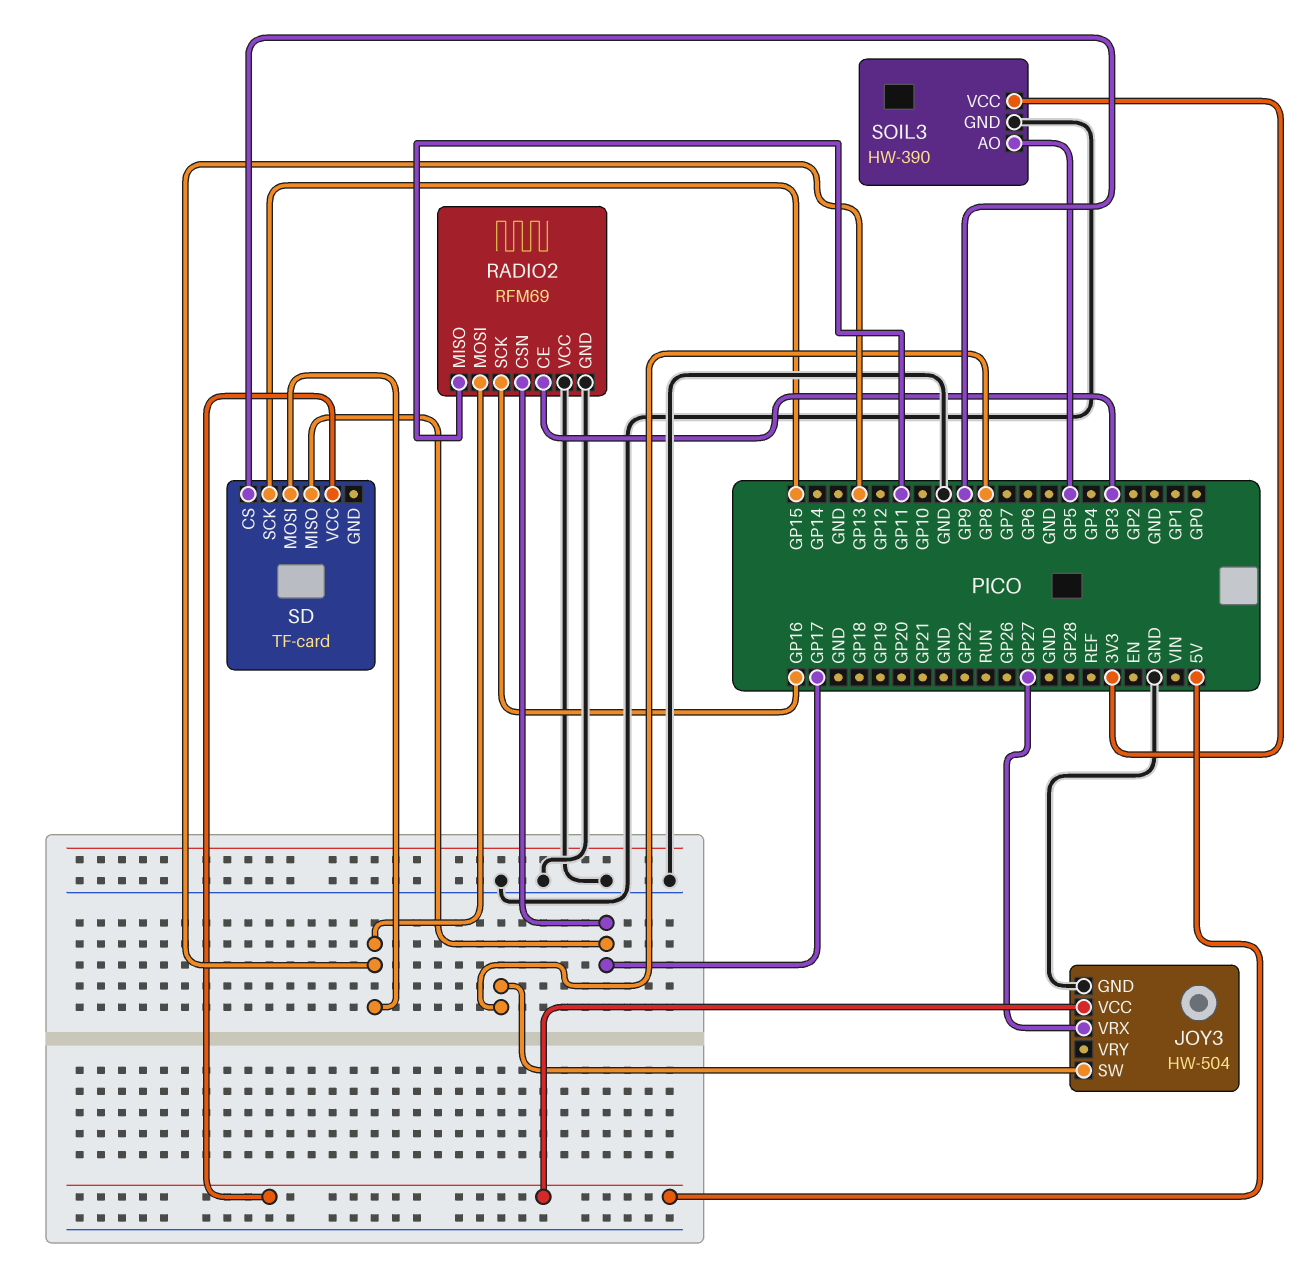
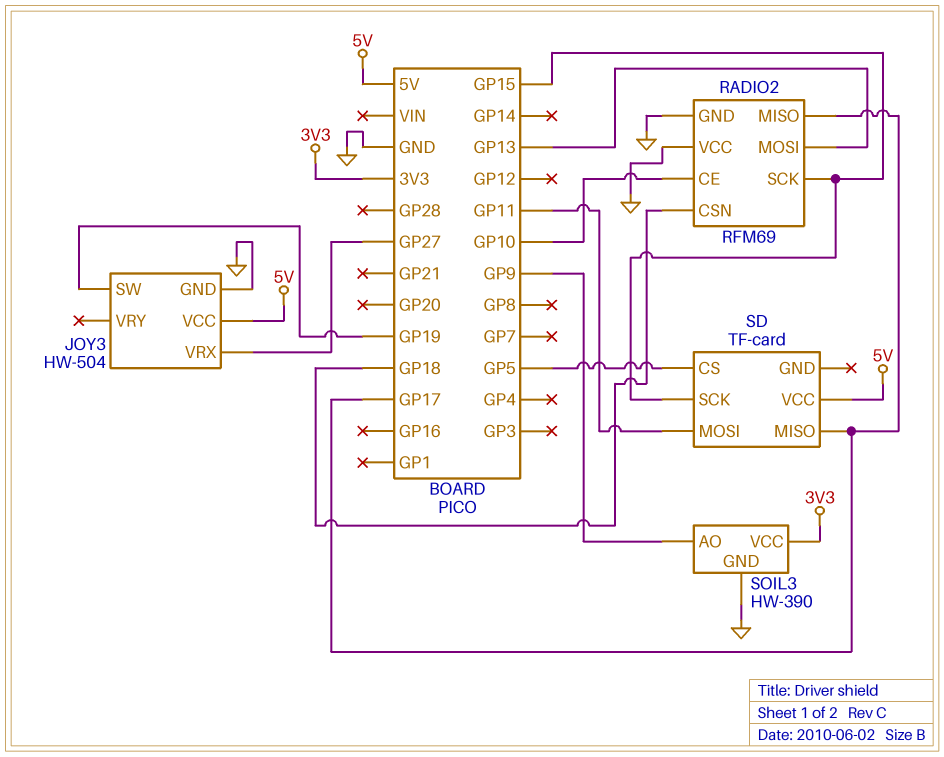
JOY3 pin SW: GP8 -> GP19
RADIO2 pin CE: GP3 -> GP10
RADIO2 pin CSN: GP17 -> GP18
RADIO2 pin MISO: GP11 -> GP17
RADIO2 pin SCK: GP16 -> GP15
SD pin CS: GP9 -> GP5
SD pin MOSI: GP13 -> GP11
SOIL3 pin AO: GP5 -> GP9

